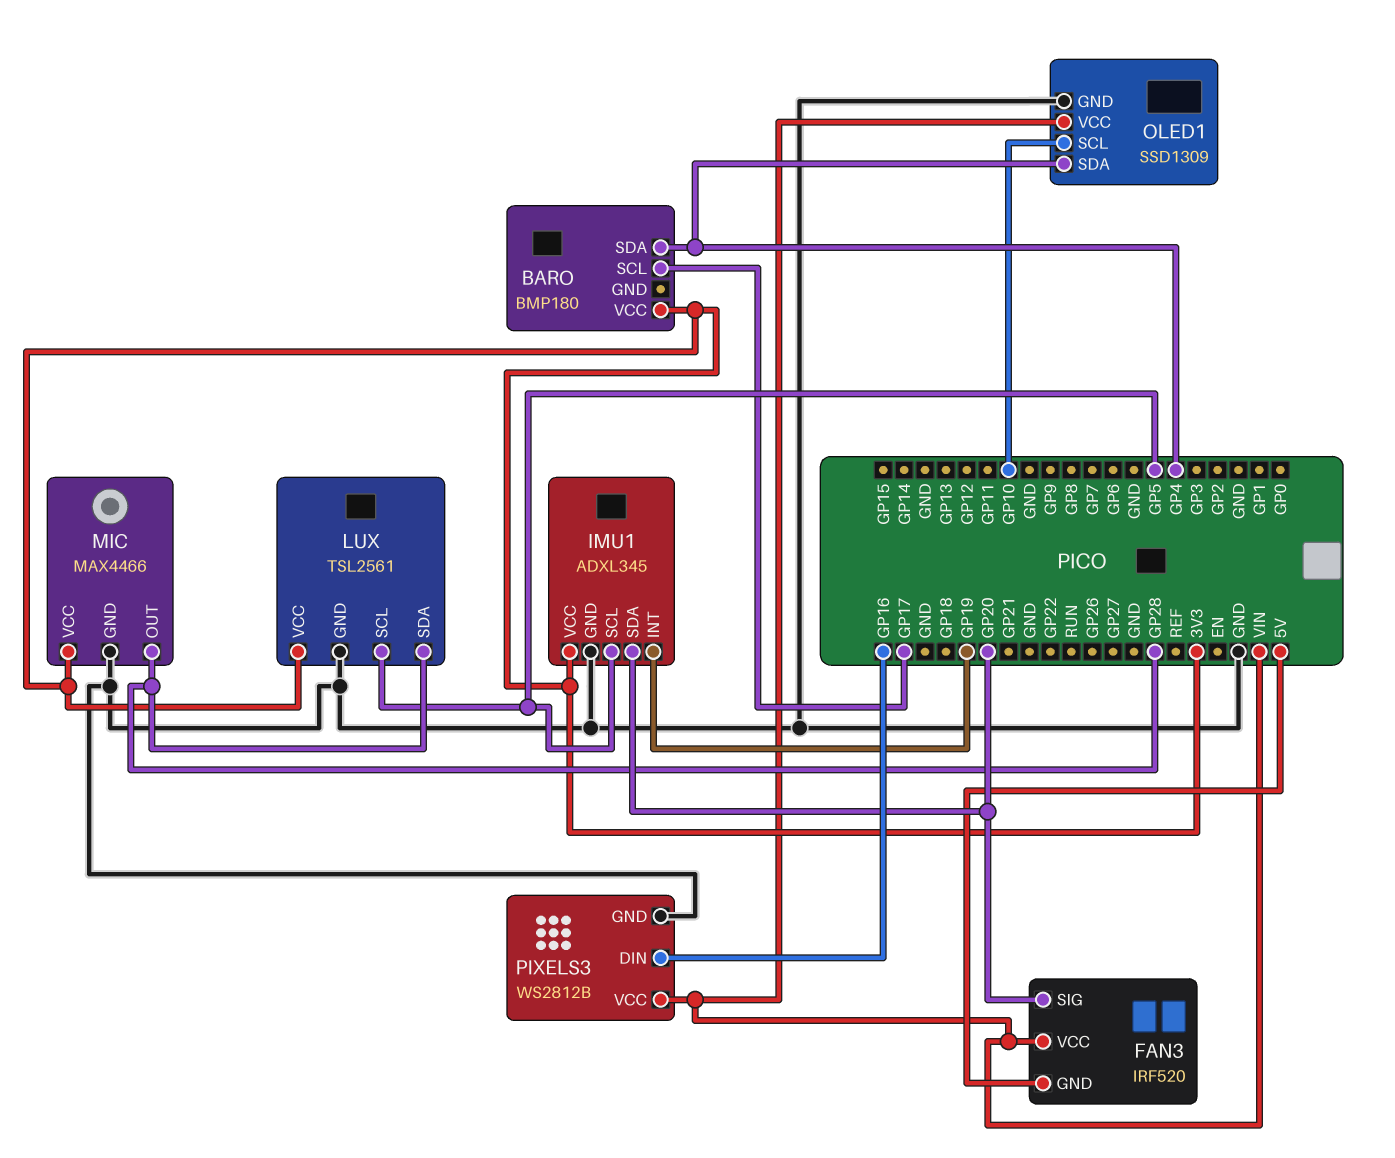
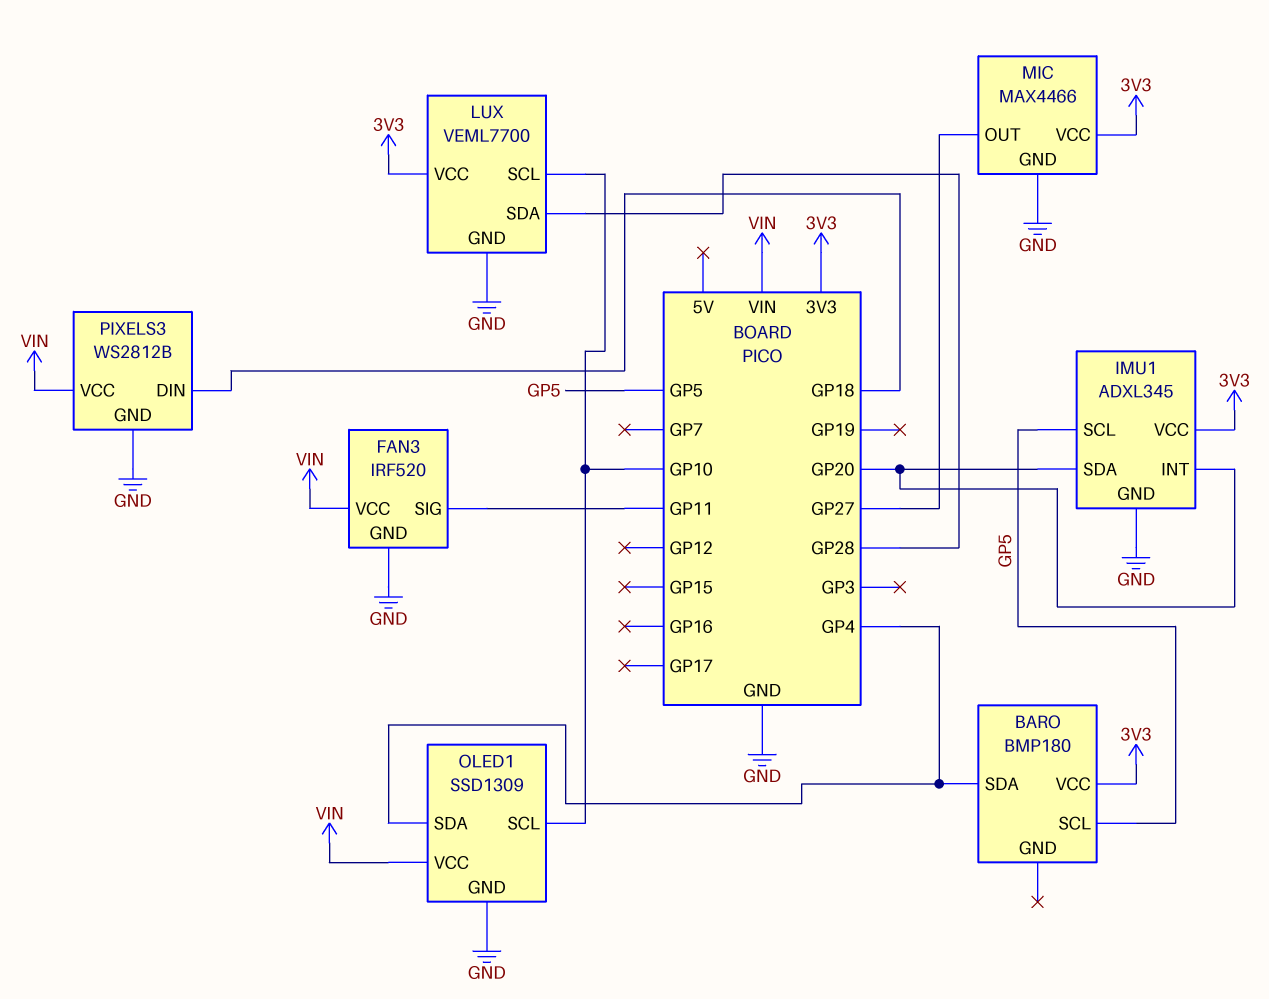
BARO pin SCL: GP17 -> GP5
FAN3 pin GND: 5V -> GND
FAN3 pin SIG: GP20 -> GP11
IMU1 pin INT: GP19 -> GP20
LUX: TSL2561 -> VEML7700
LUX pin SCL: GP5 -> GP10
MIC pin OUT: GP28 -> GP27
PIXELS3 pin DIN: GP16 -> GP18

